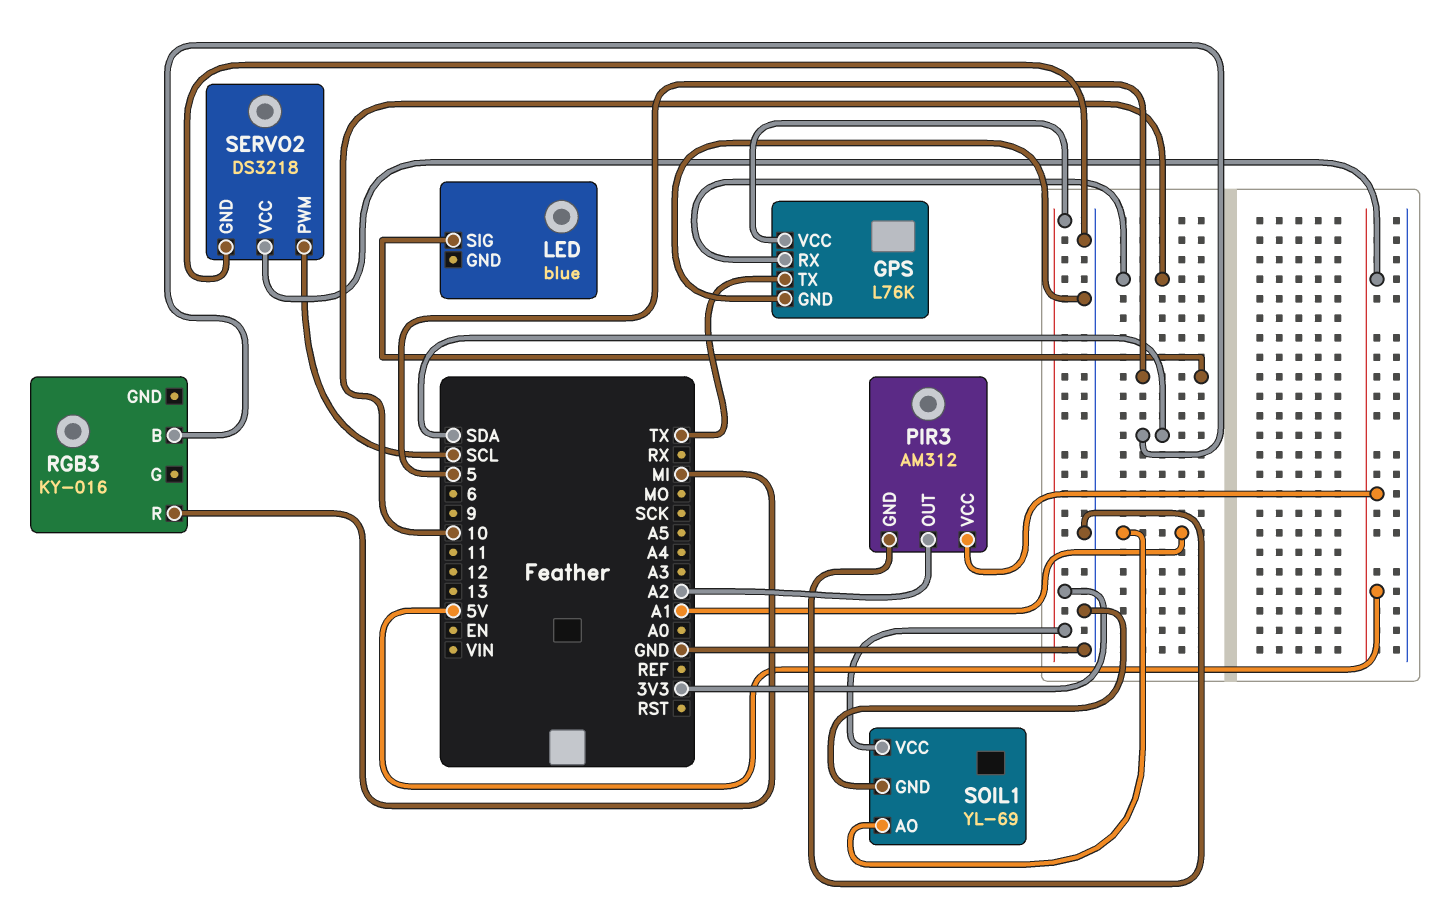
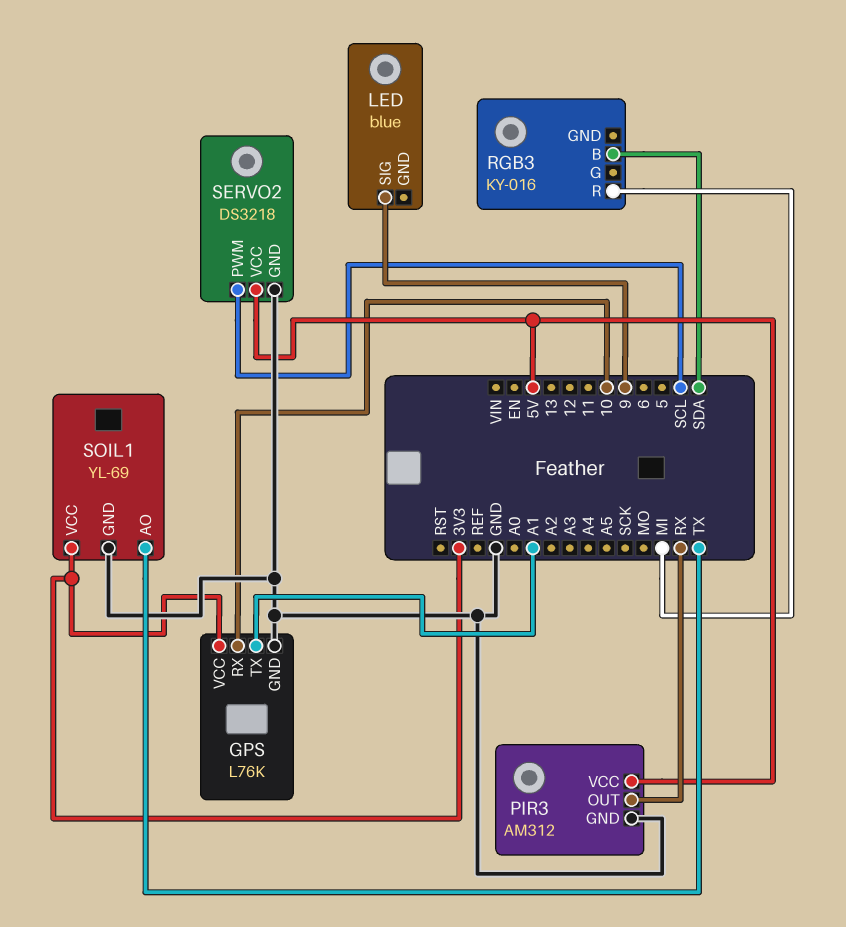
GPS pin TX: TX -> A1
LED pin SIG: 5 -> 9
PIR3 pin OUT: A2 -> RX
SOIL1 pin AO: A1 -> TX

